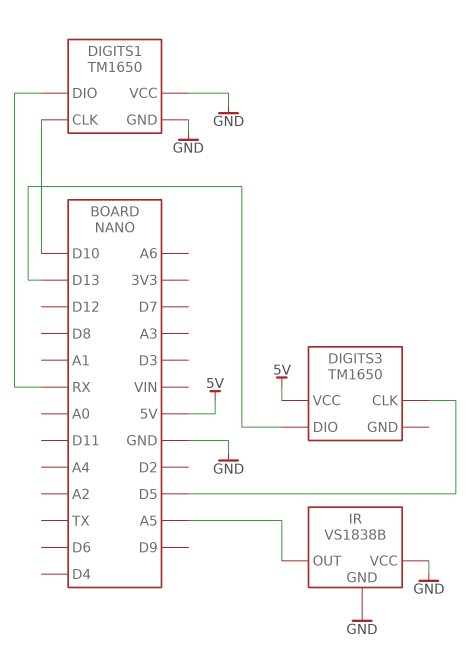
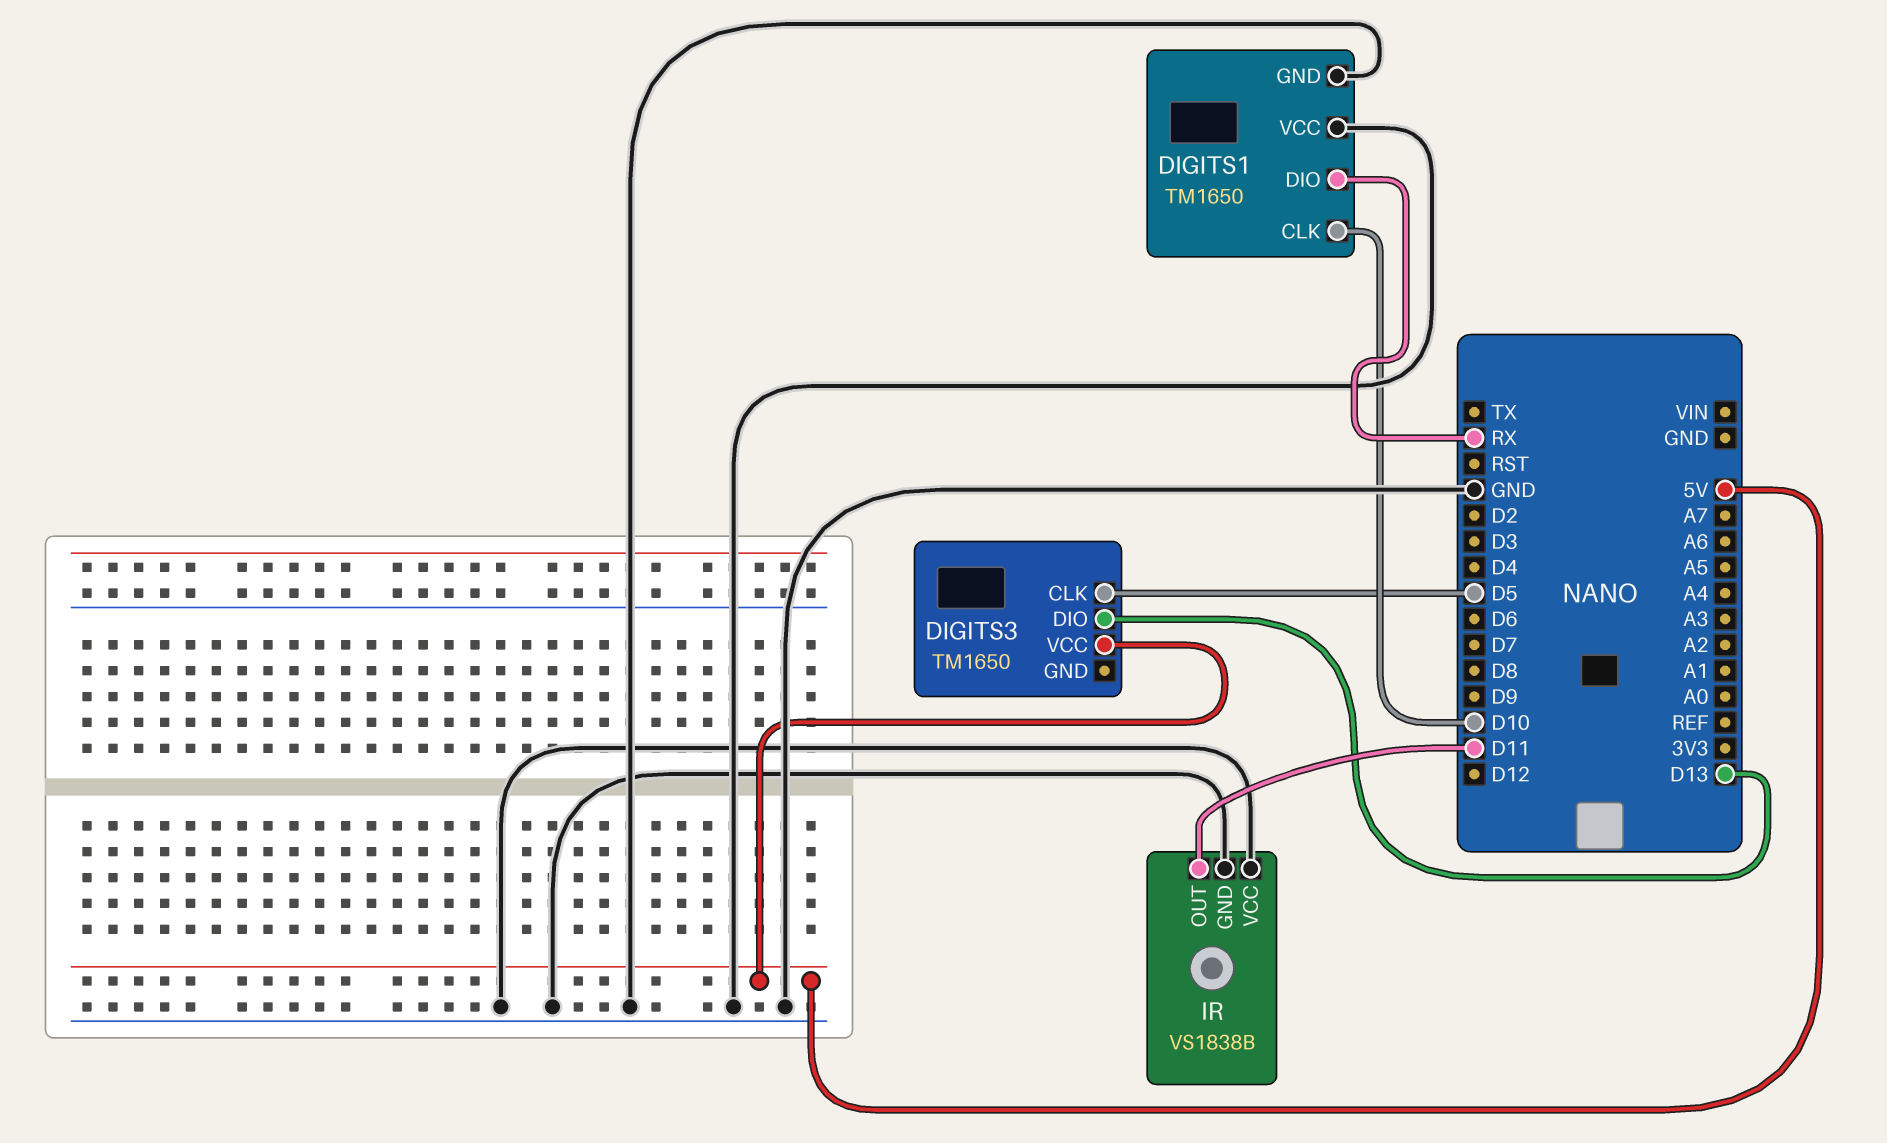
IR pin OUT: A5 -> D11

